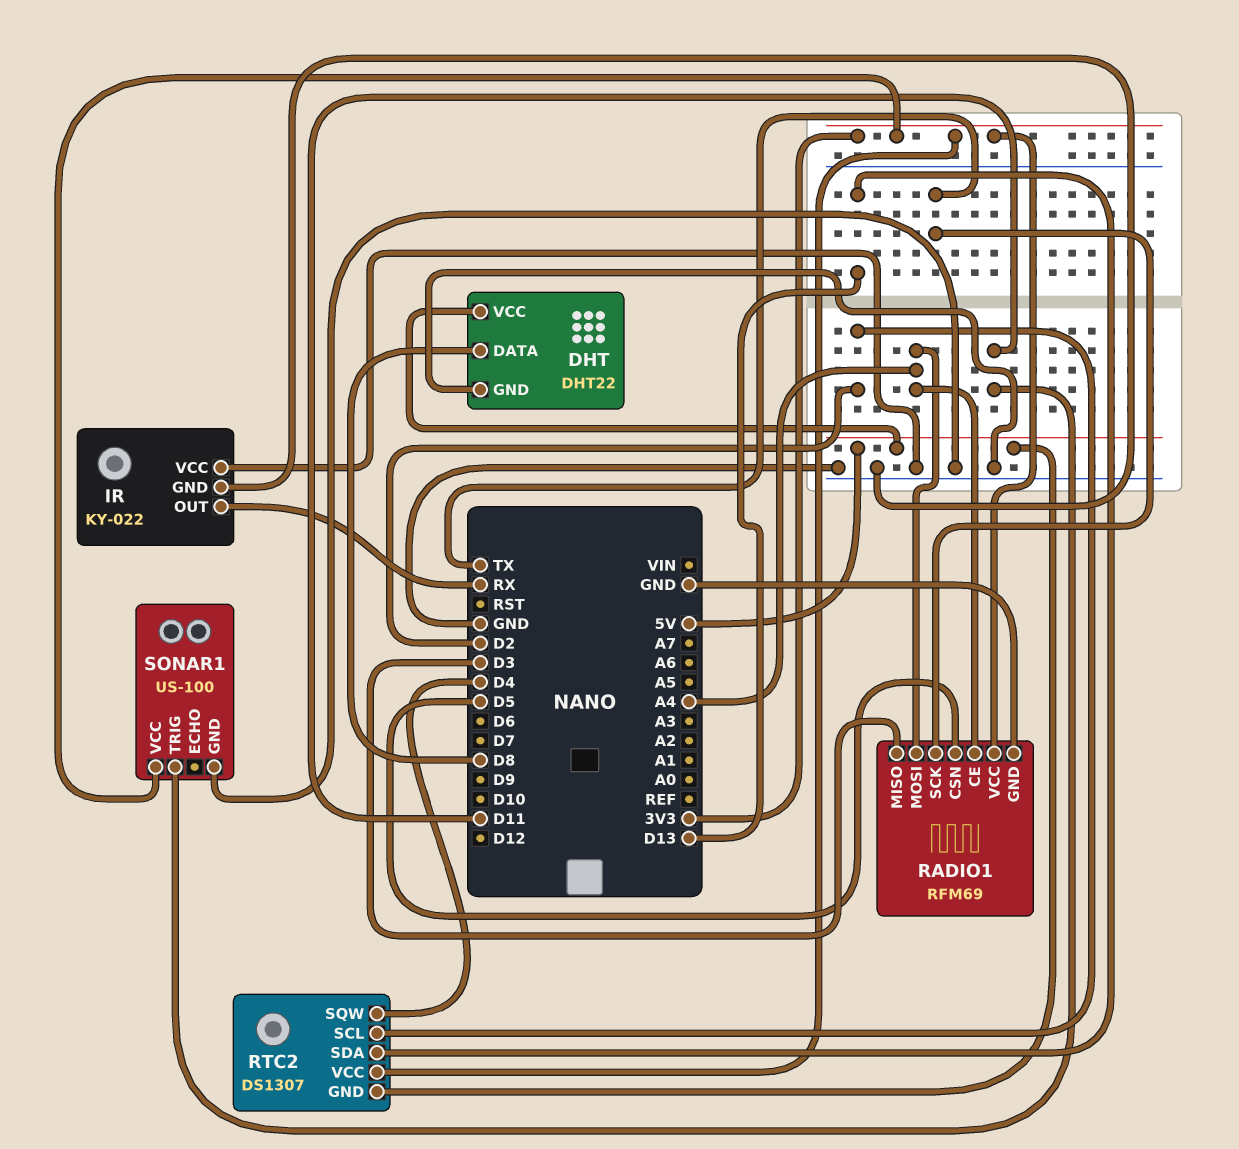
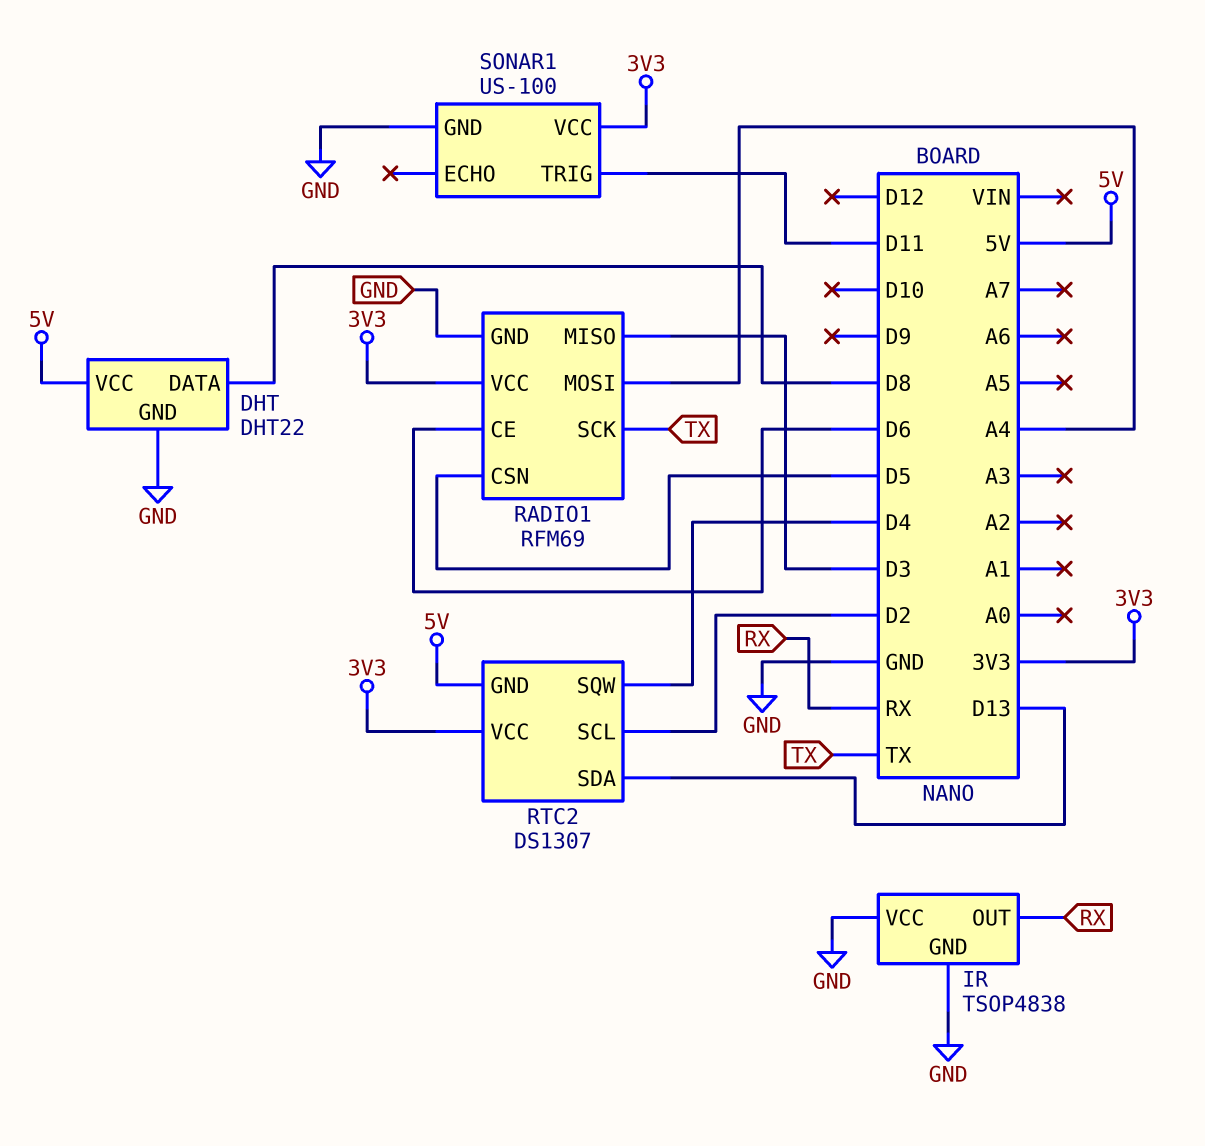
IR: KY-022 -> TSOP4838
RADIO1 pin CE: A4 -> D6

